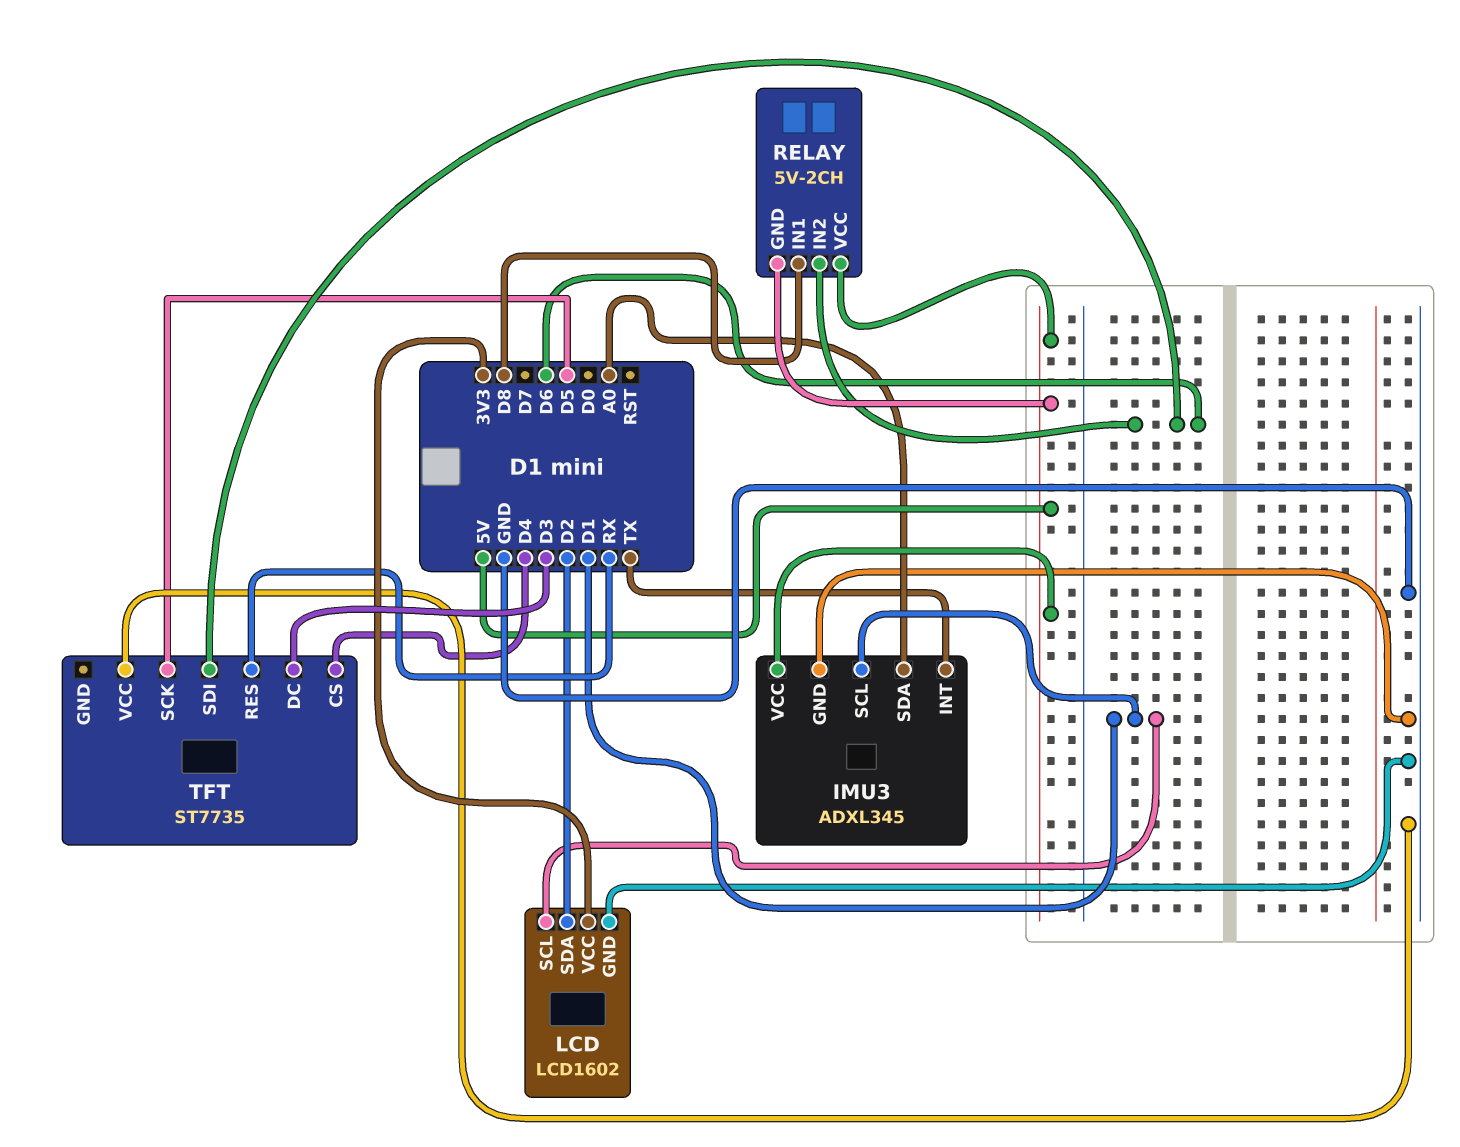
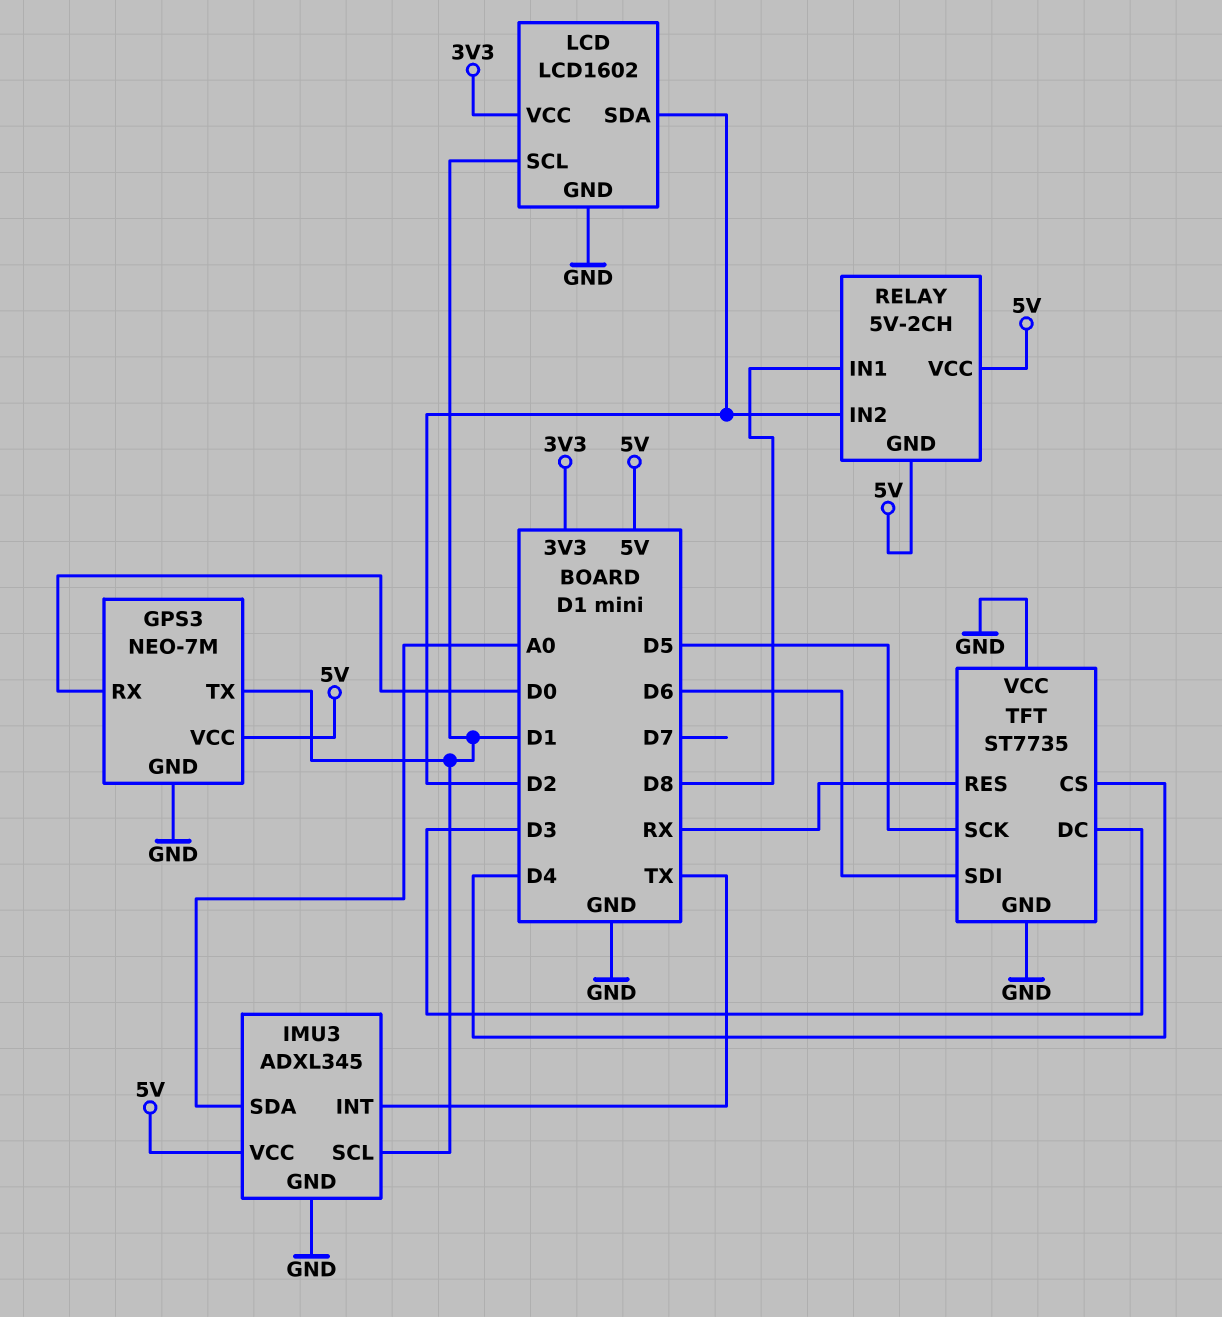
GPS3: none -> NEO-7M
GPS3 pin GND: none -> GND
GPS3 pin RX: none -> D0
GPS3 pin TX: none -> D1
GPS3 pin VCC: none -> 5V
RELAY pin IN2: D6 -> D2
TFT pin GND: none -> GND

